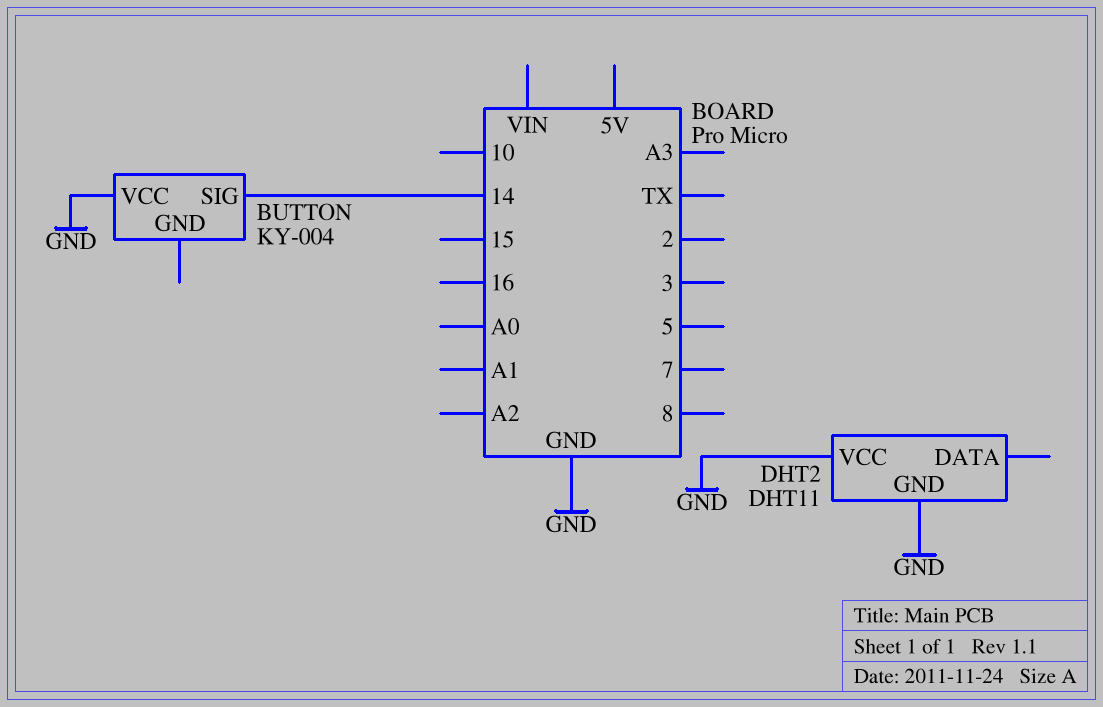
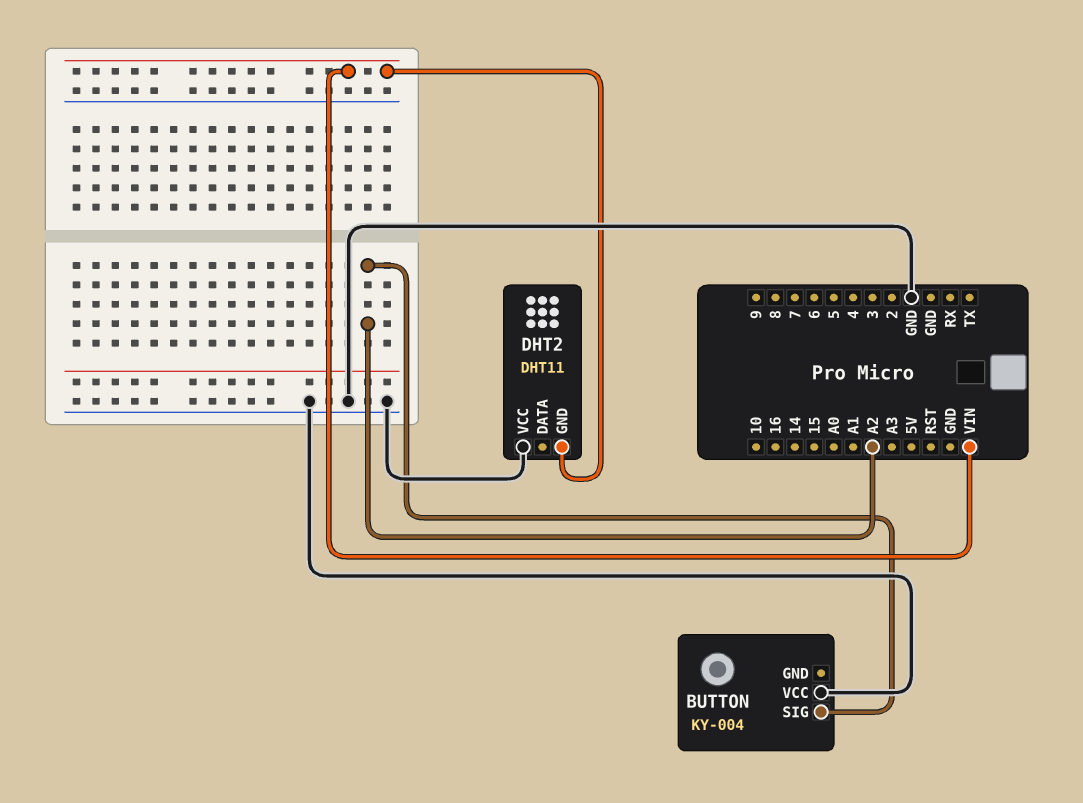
BUTTON pin SIG: 14 -> A2
DHT2 pin GND: GND -> VIN

